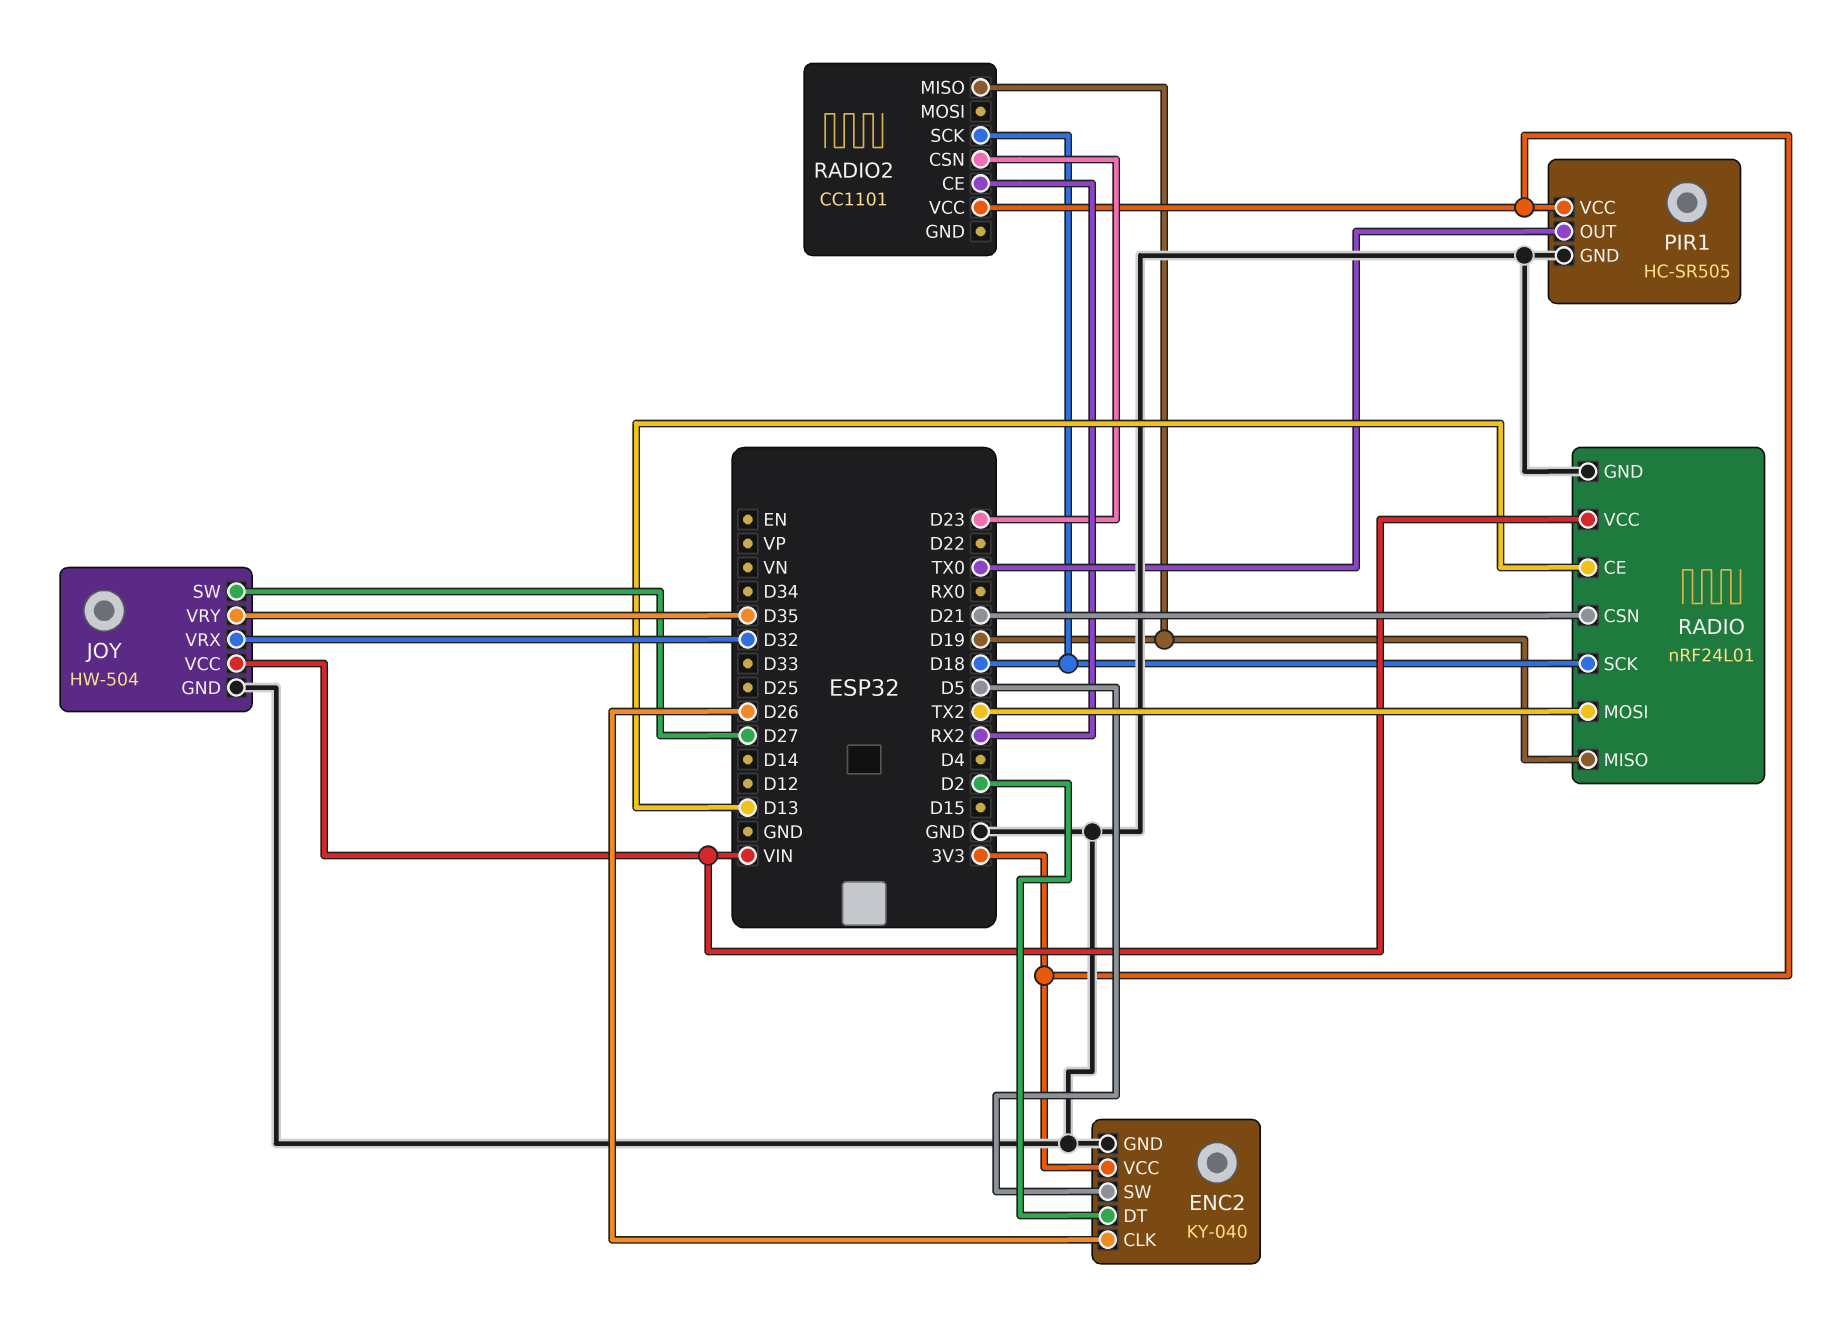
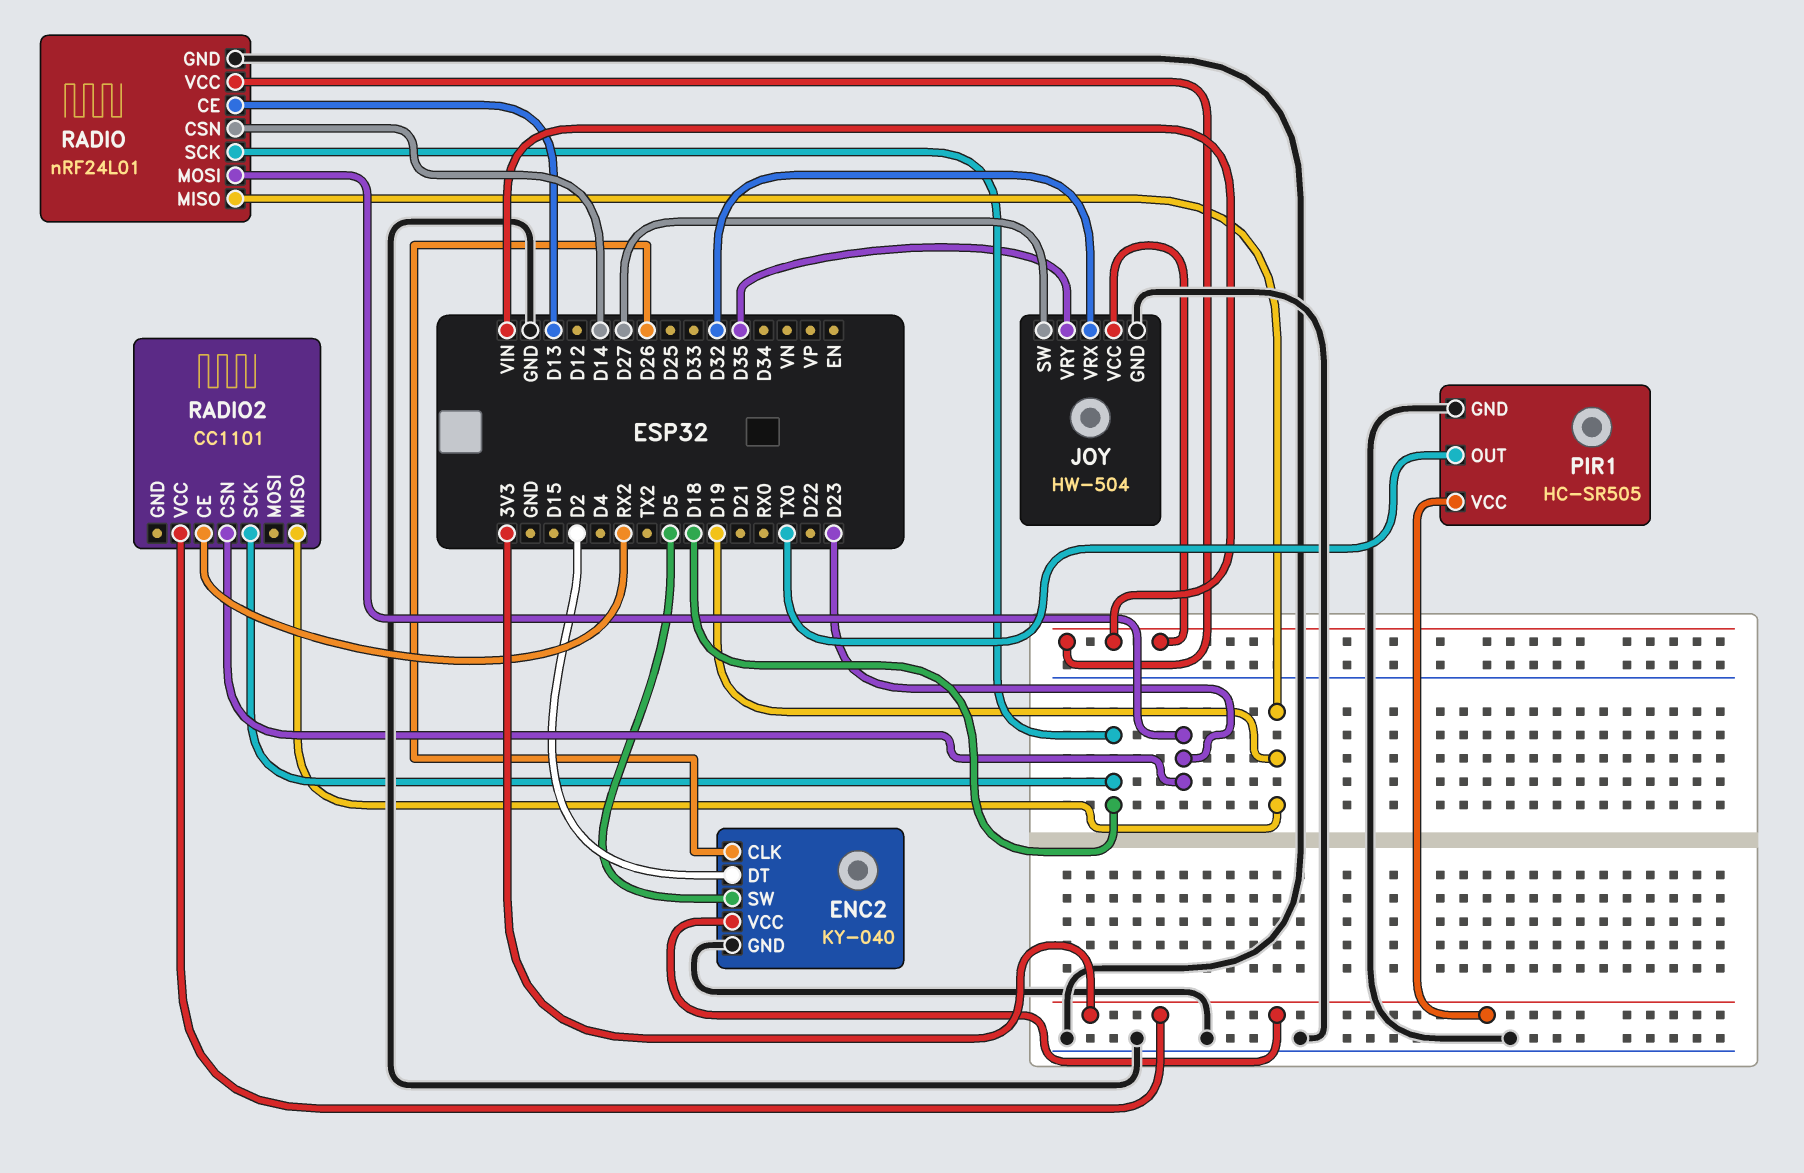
RADIO pin CSN: D21 -> D14
RADIO pin MOSI: TX2 -> D23

